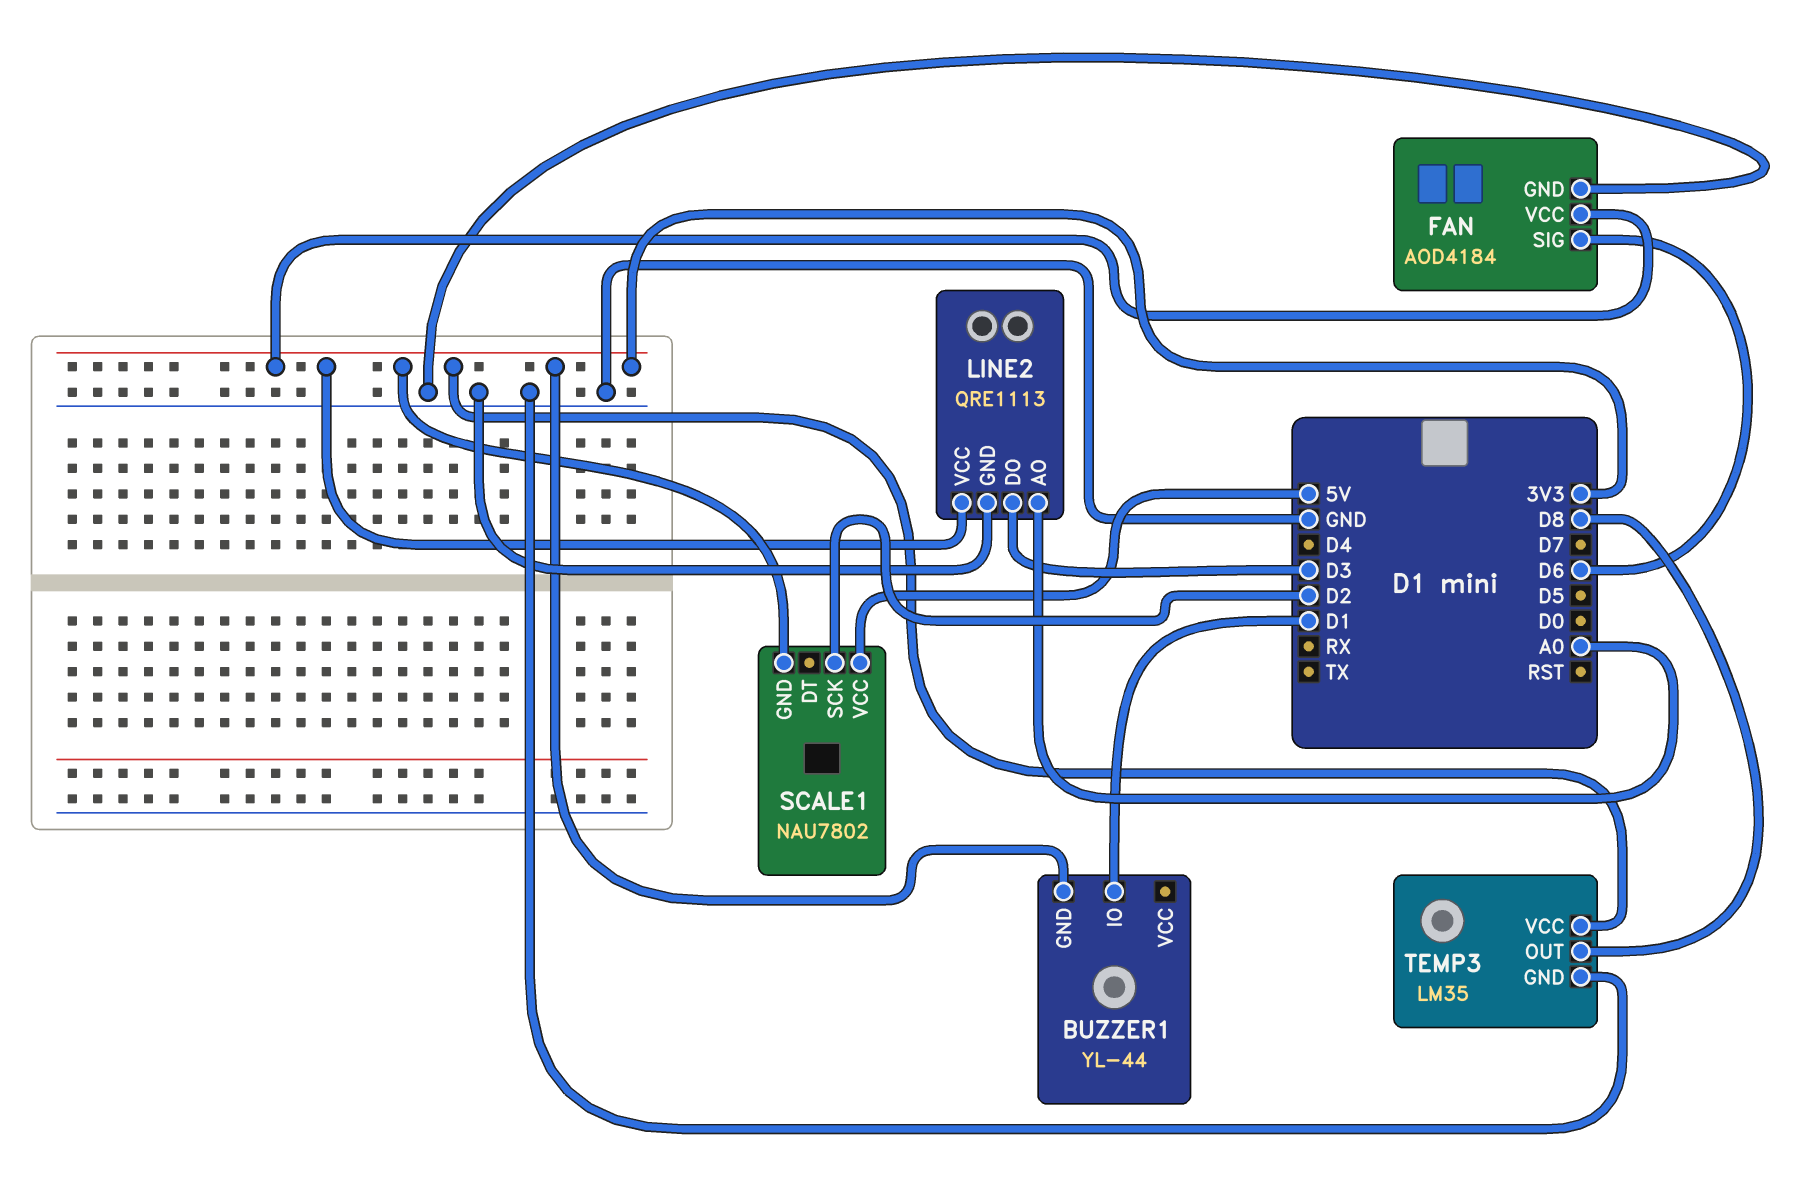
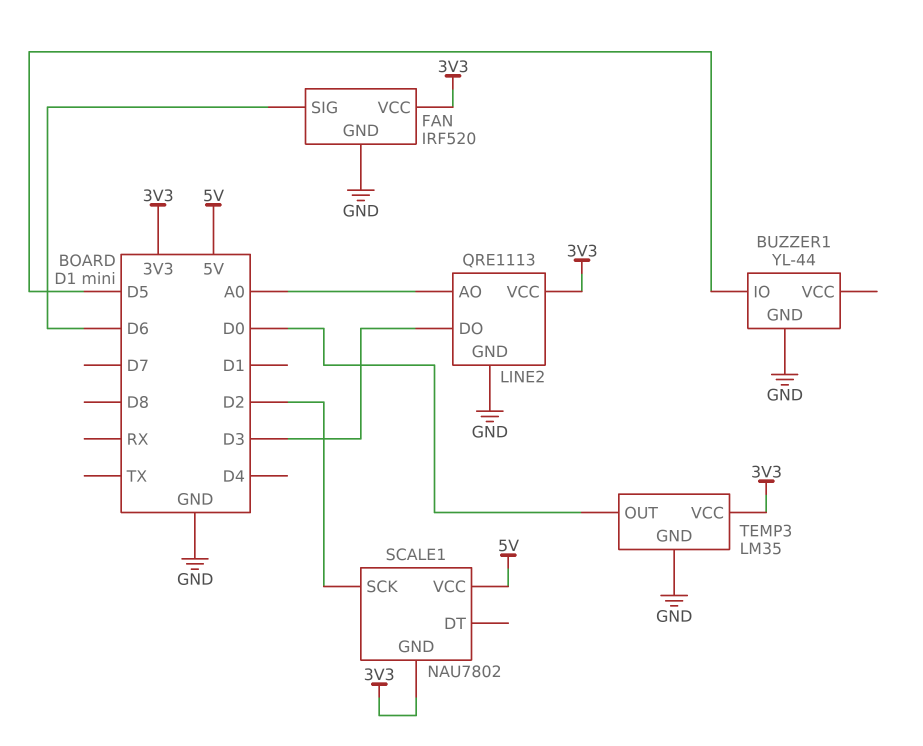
BUZZER1 pin GND: 3V3 -> GND
BUZZER1 pin IO: D1 -> D5
FAN: AOD4184 -> IRF520
TEMP3 pin OUT: D8 -> D0

